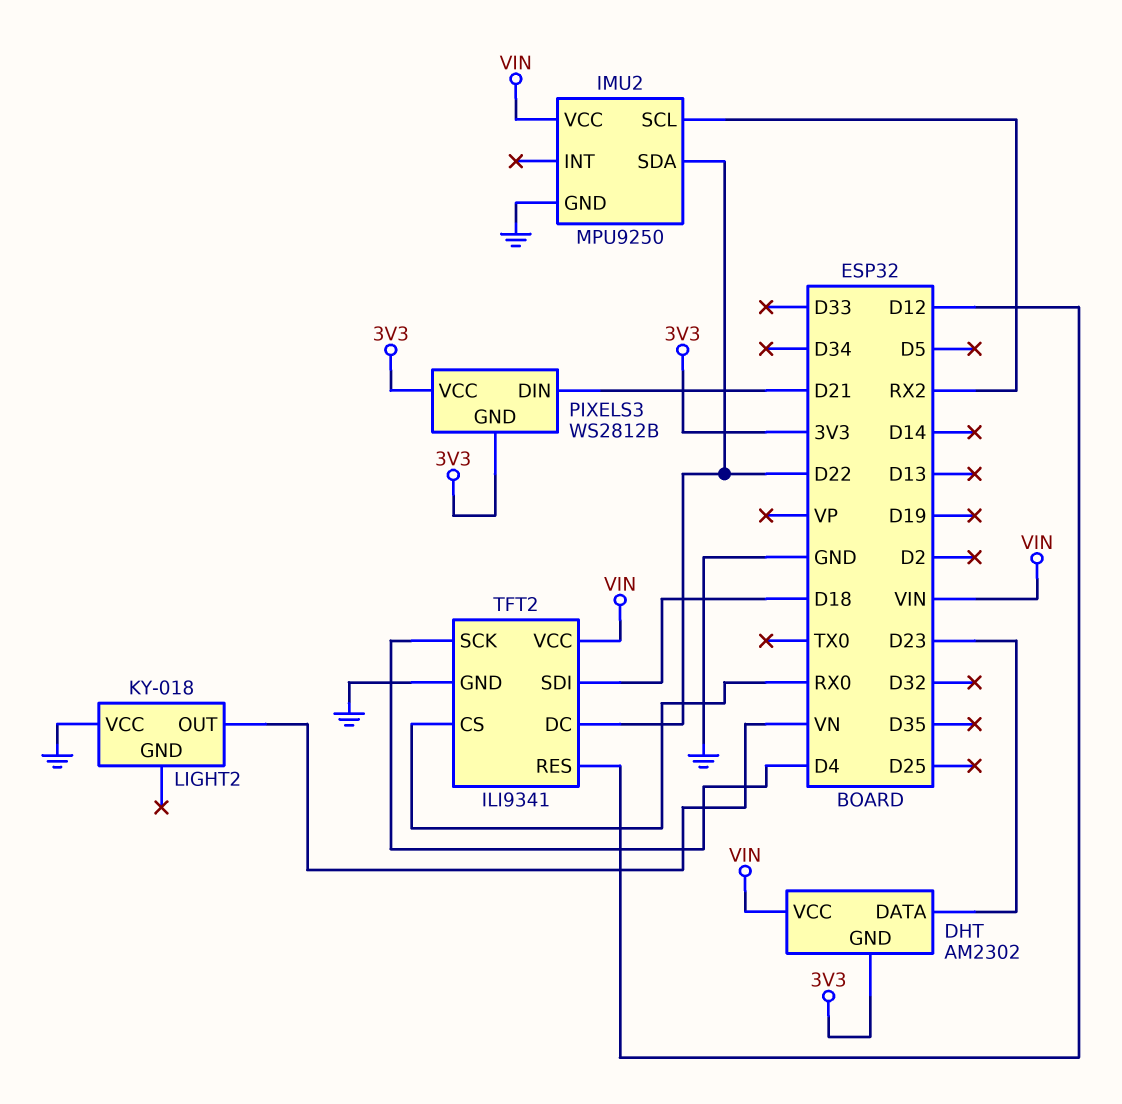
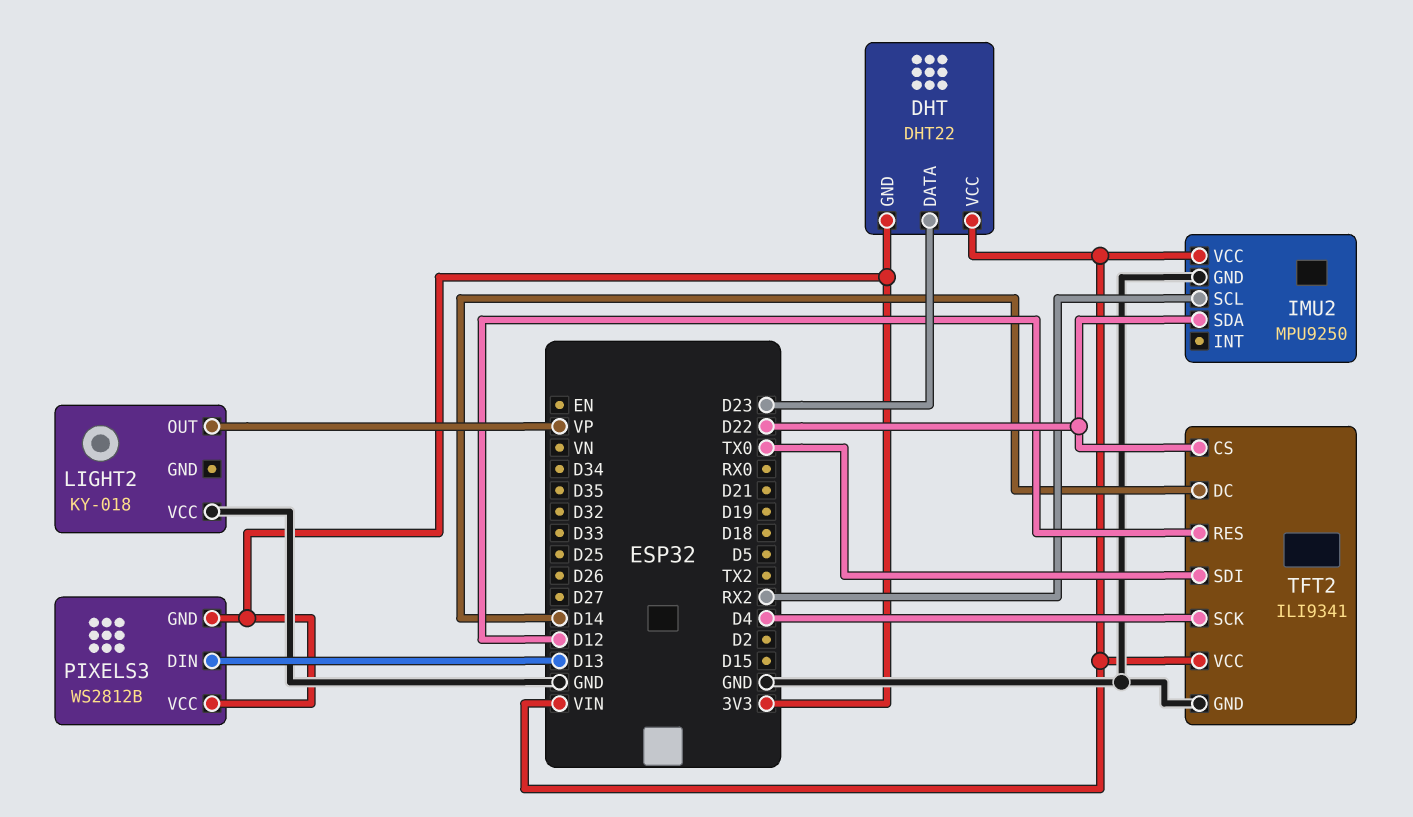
DHT: AM2302 -> DHT22
LIGHT2 pin OUT: VN -> VP
PIXELS3 pin DIN: D21 -> D13
TFT2 pin CS: RX0 -> D22
TFT2 pin DC: D22 -> D14
TFT2 pin SDI: D18 -> TX0

